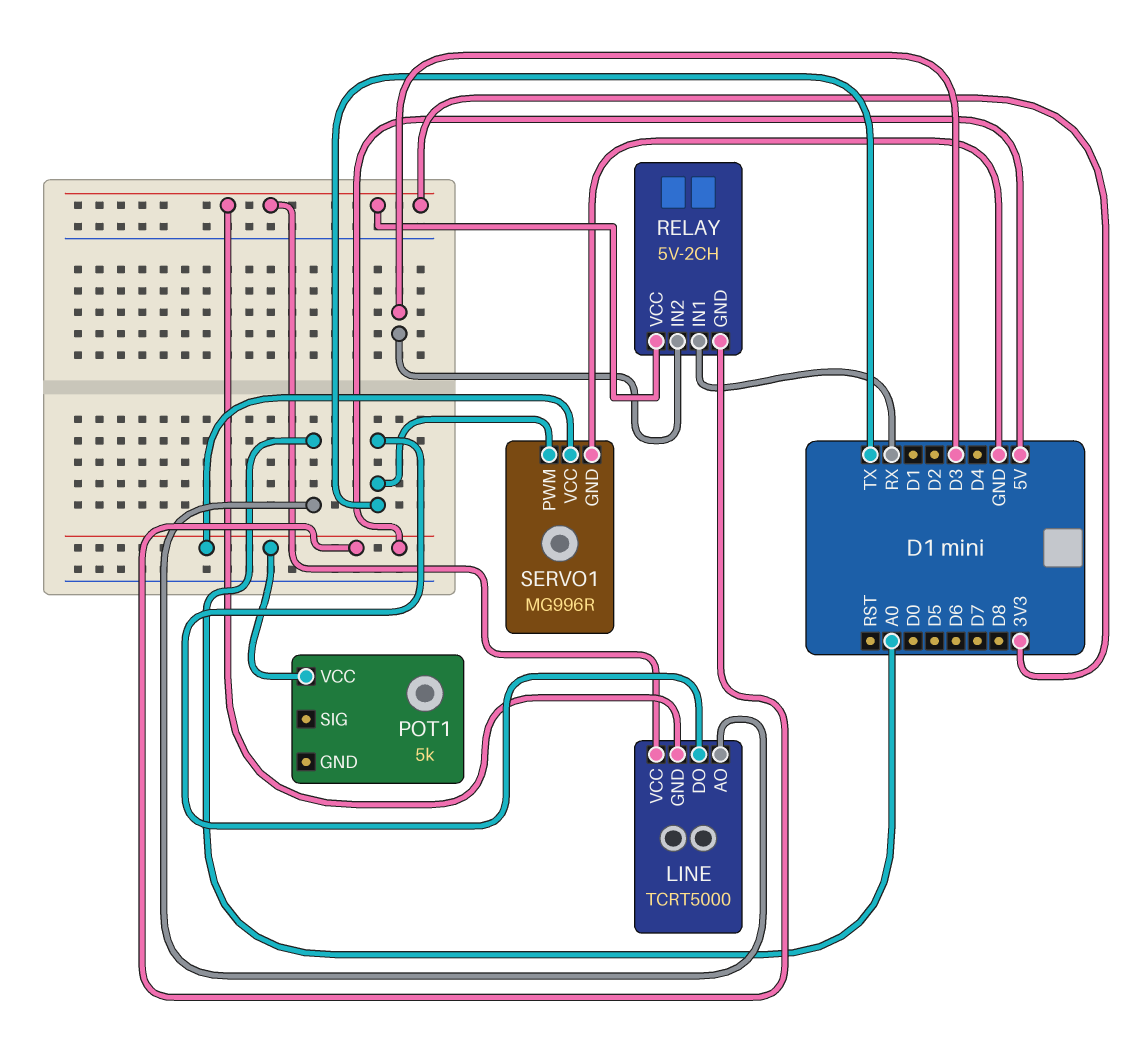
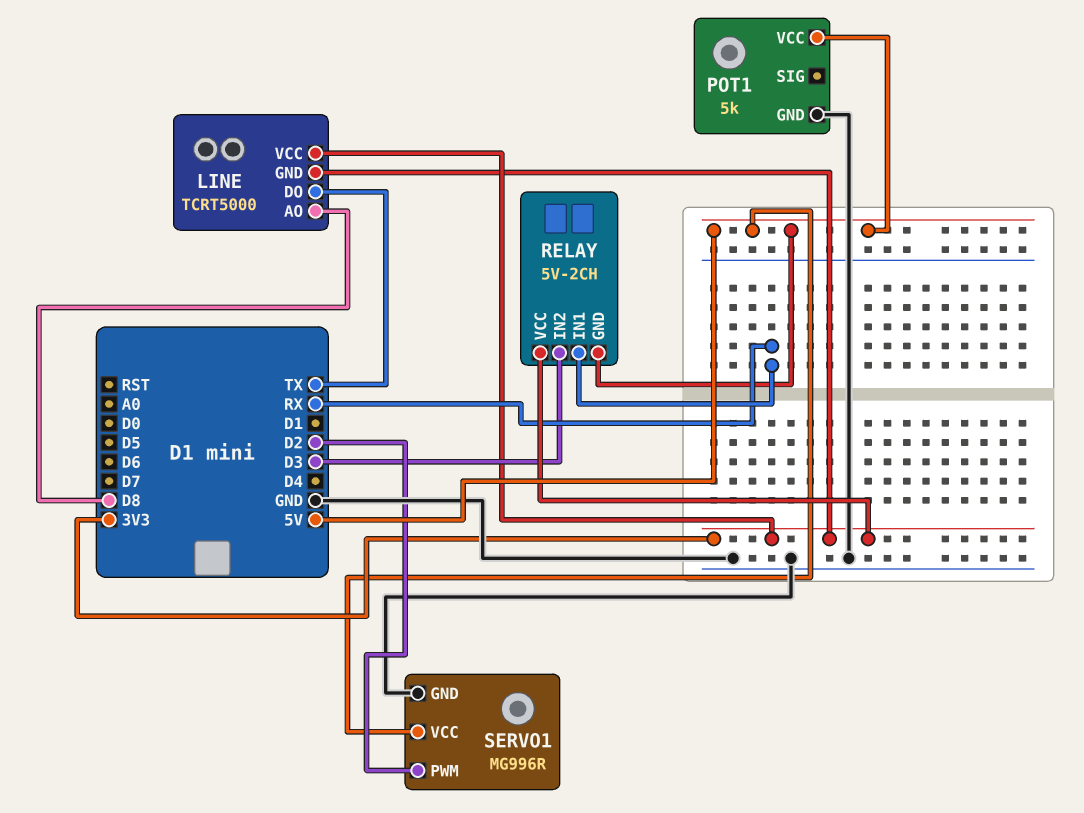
LINE pin AO: A0 -> D8
POT1 pin GND: none -> GND
SERVO1 pin PWM: TX -> D2

